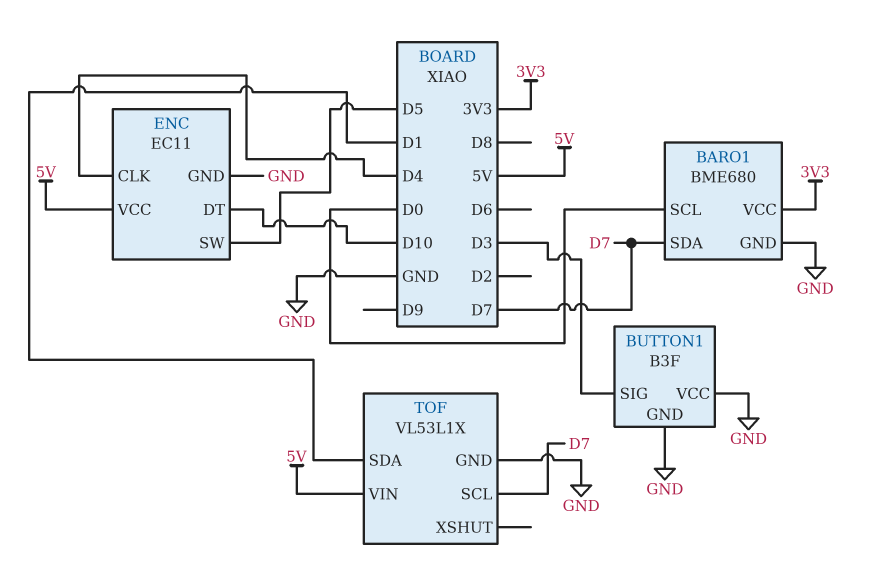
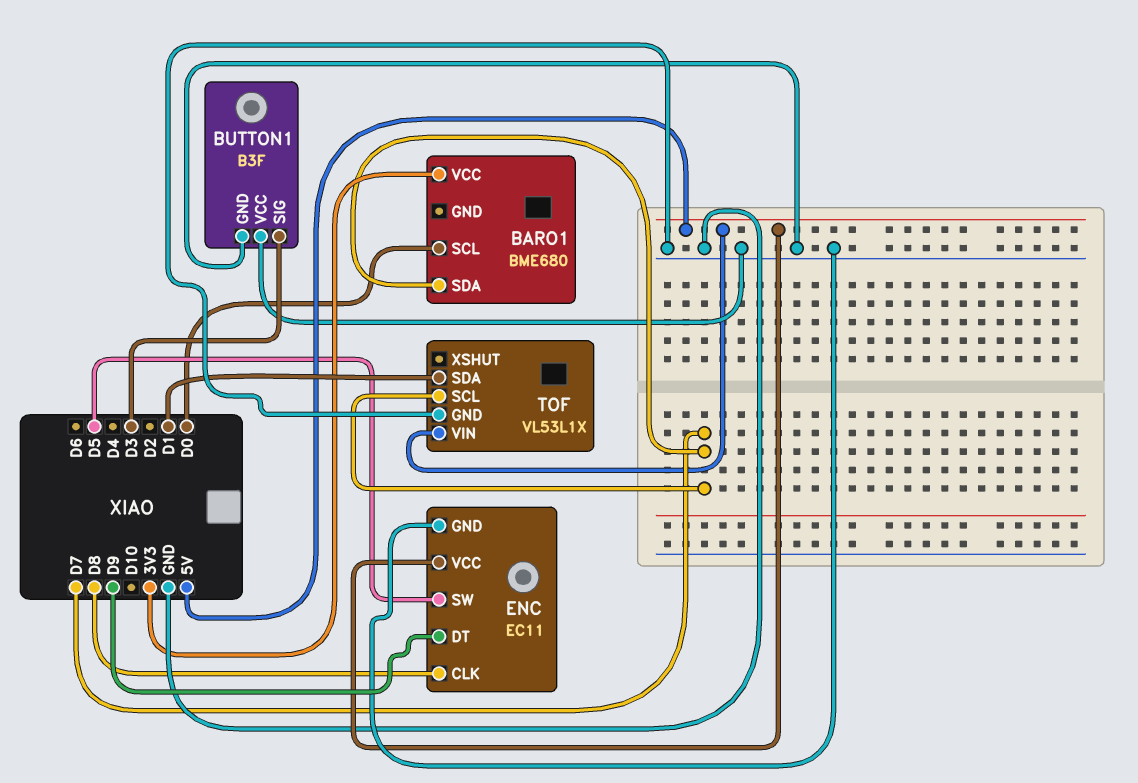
BARO1 pin GND: GND -> none
ENC pin CLK: D4 -> D8
ENC pin DT: D10 -> D9

